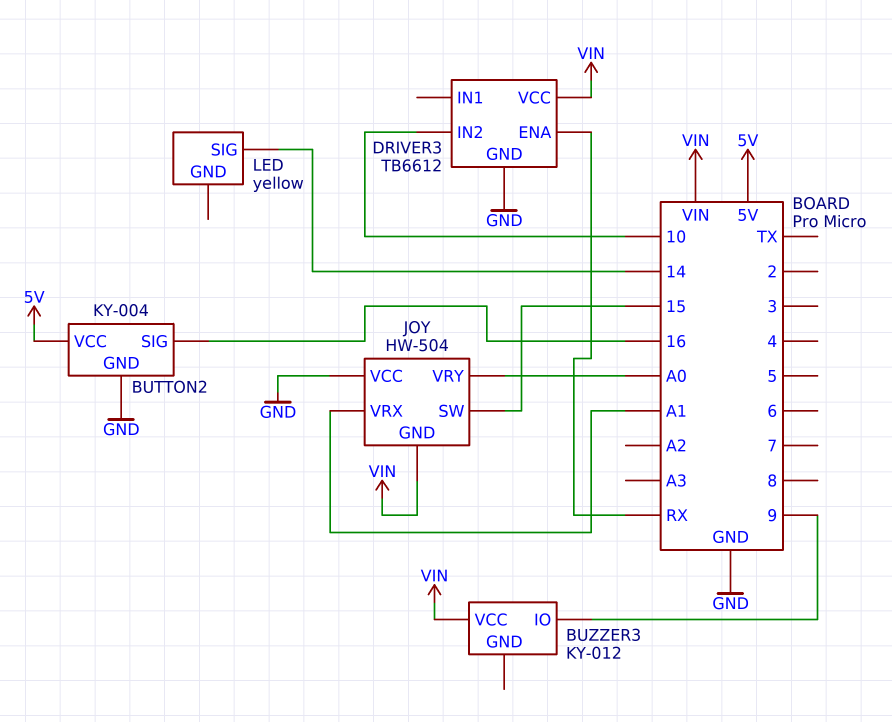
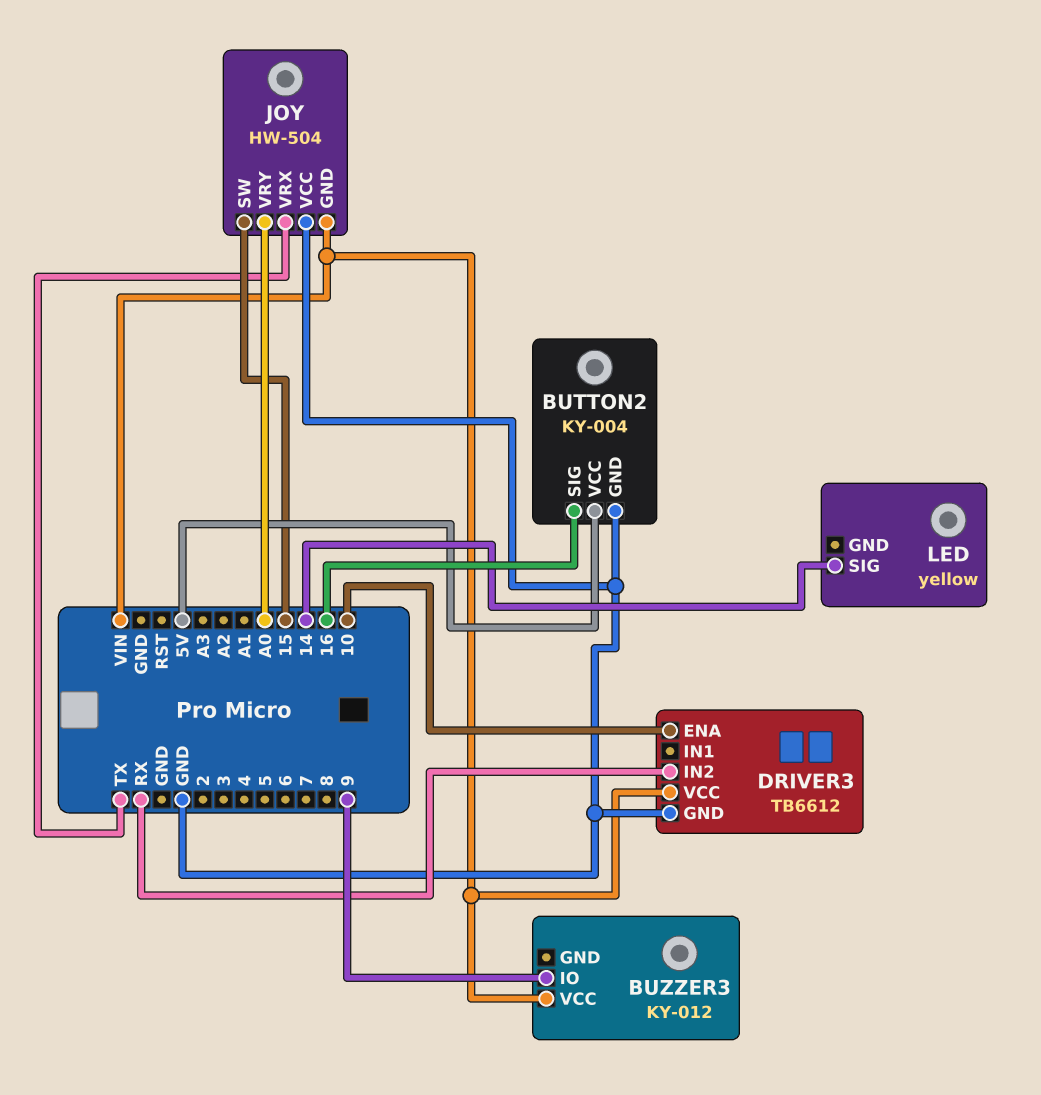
DRIVER3 pin ENA: RX -> 10
DRIVER3 pin IN2: 10 -> RX
JOY pin VRX: A1 -> TX

